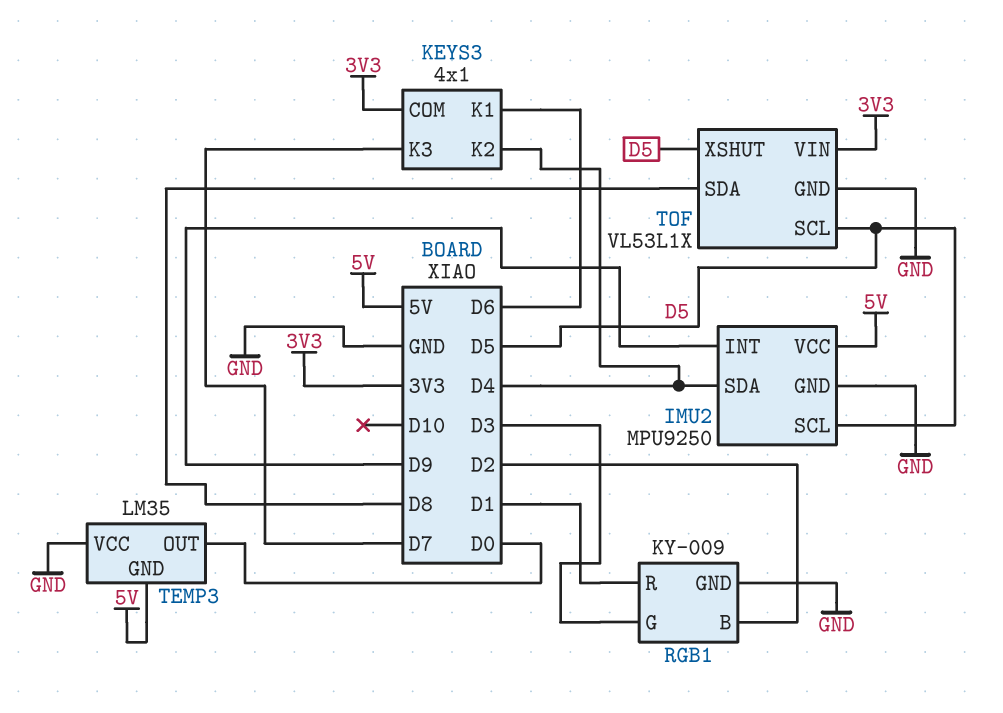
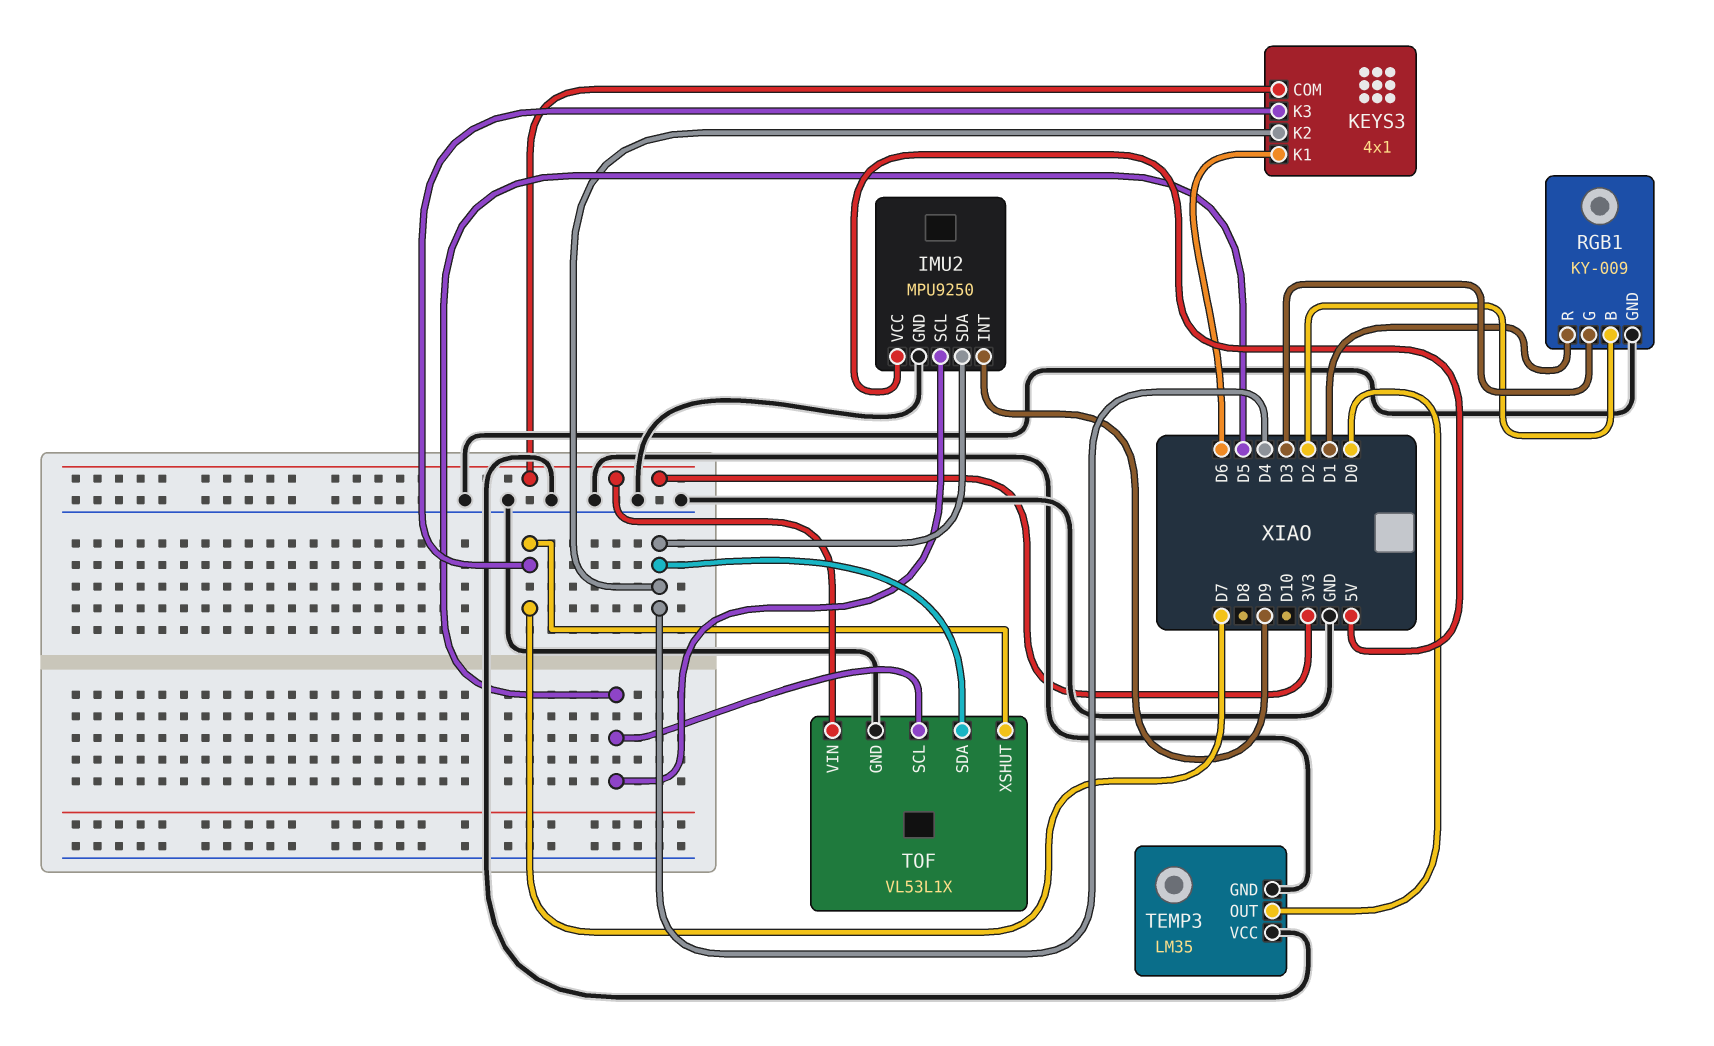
TEMP3 pin GND: 5V -> GND
TOF pin SDA: D8 -> D4
TOF pin XSHUT: D5 -> D7

